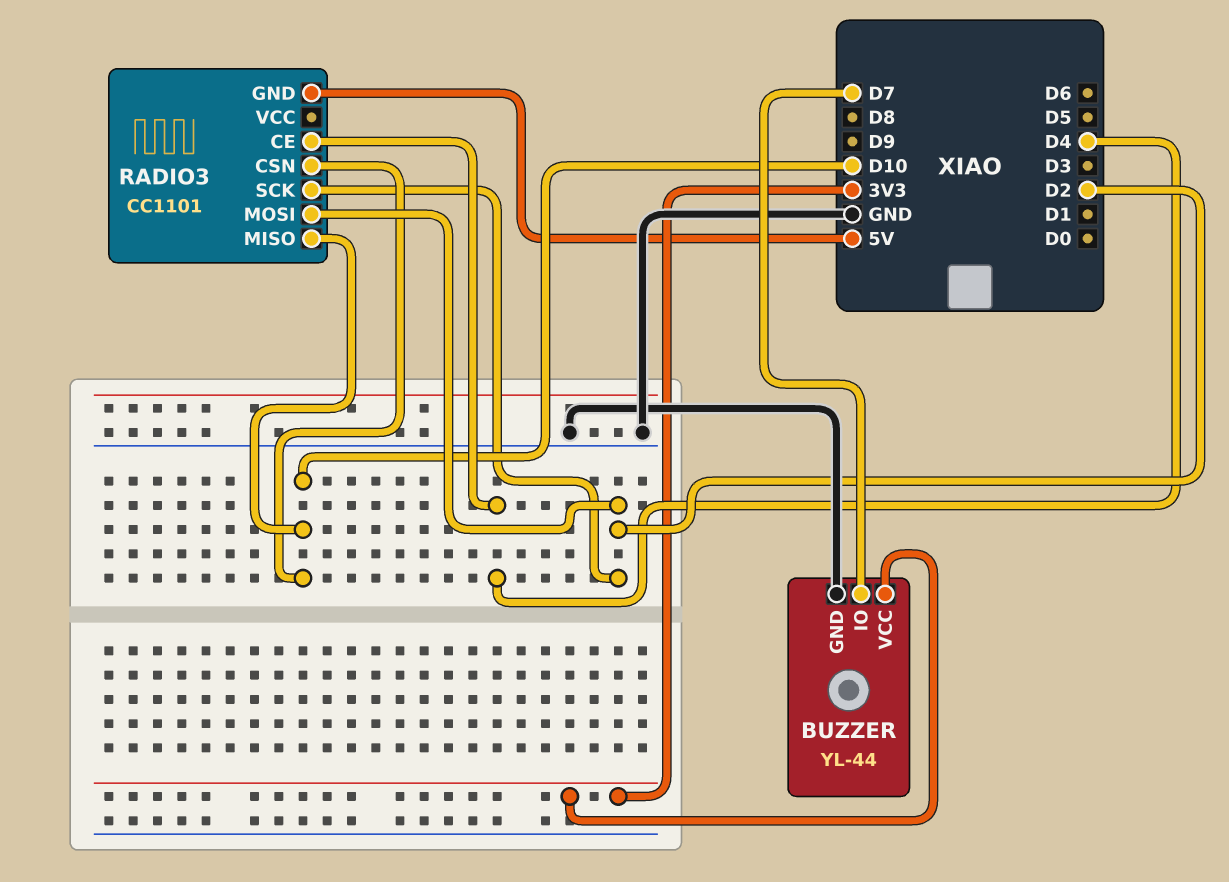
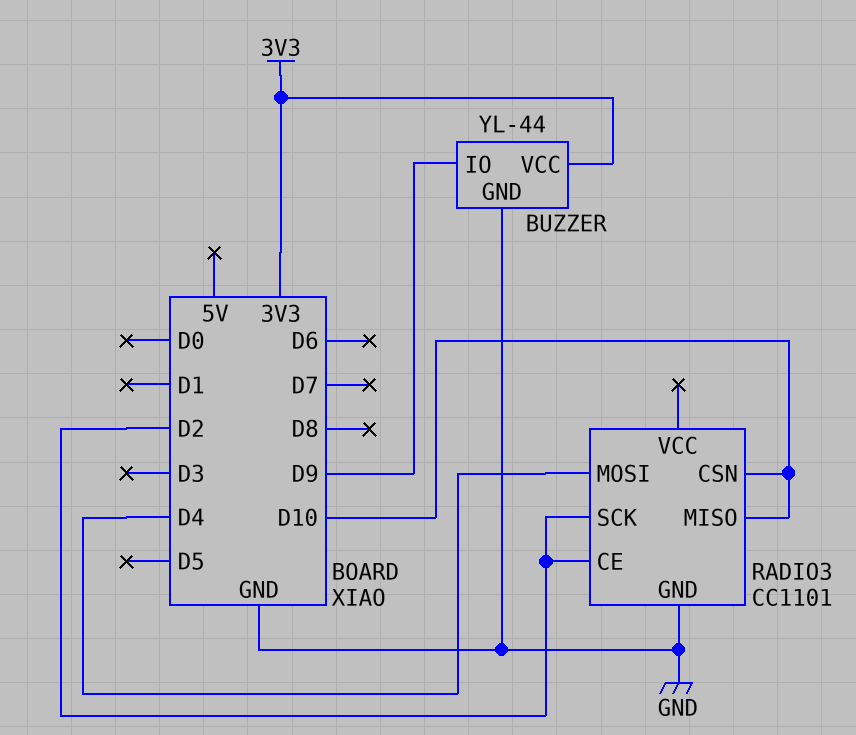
BUZZER pin IO: D7 -> D9
RADIO3 pin CE: D4 -> D2
RADIO3 pin GND: 5V -> GND
RADIO3 pin MOSI: D2 -> D4

